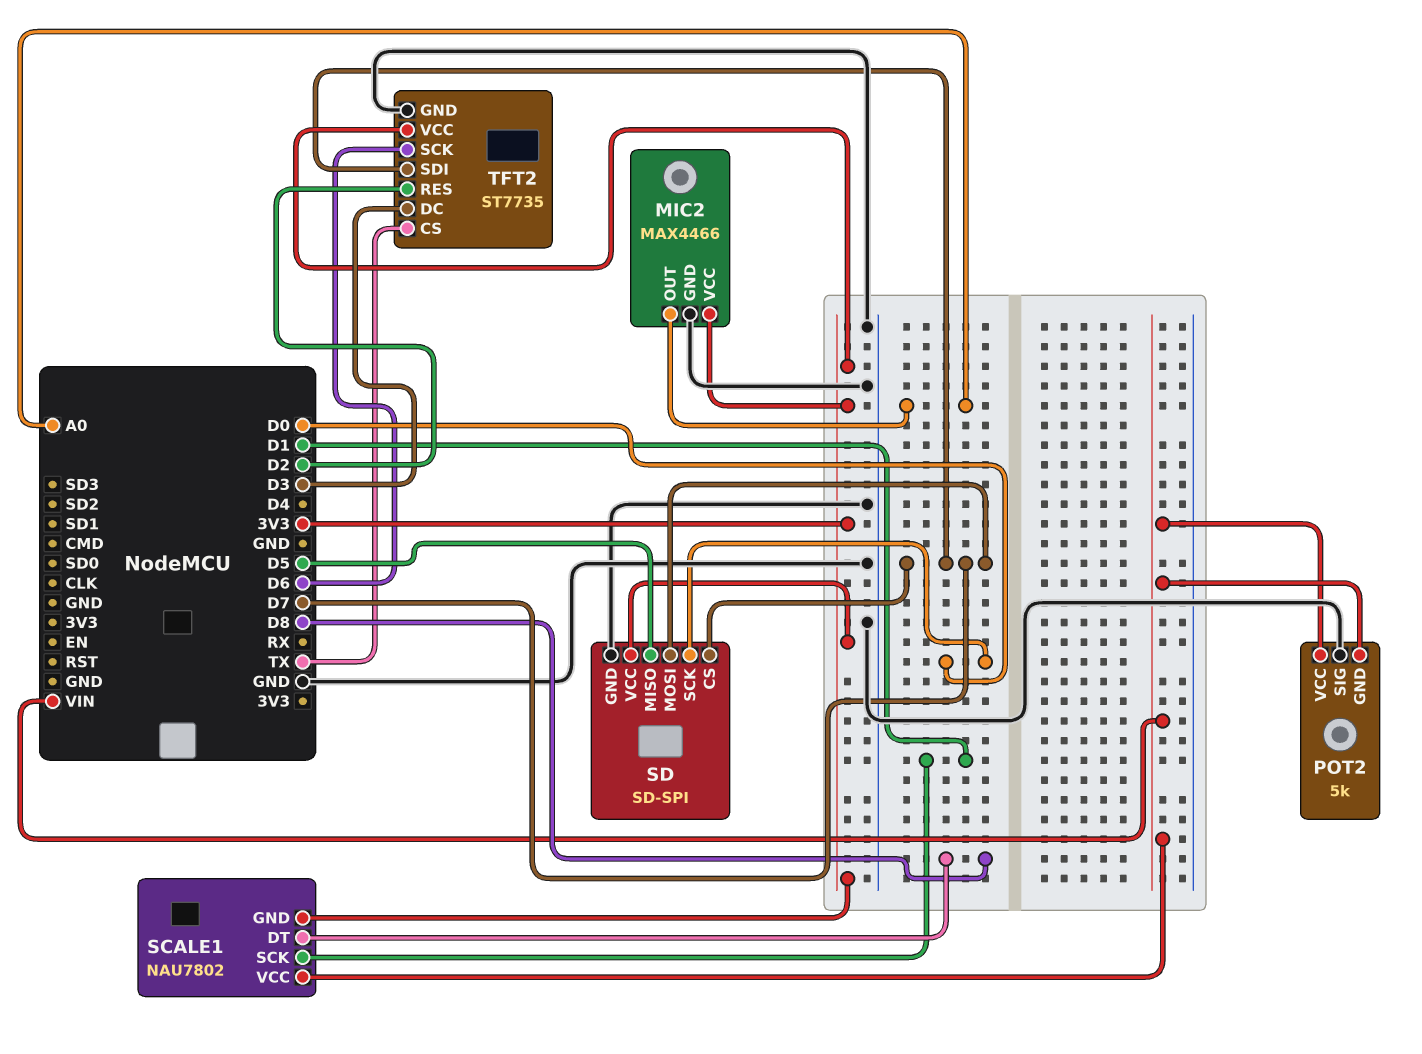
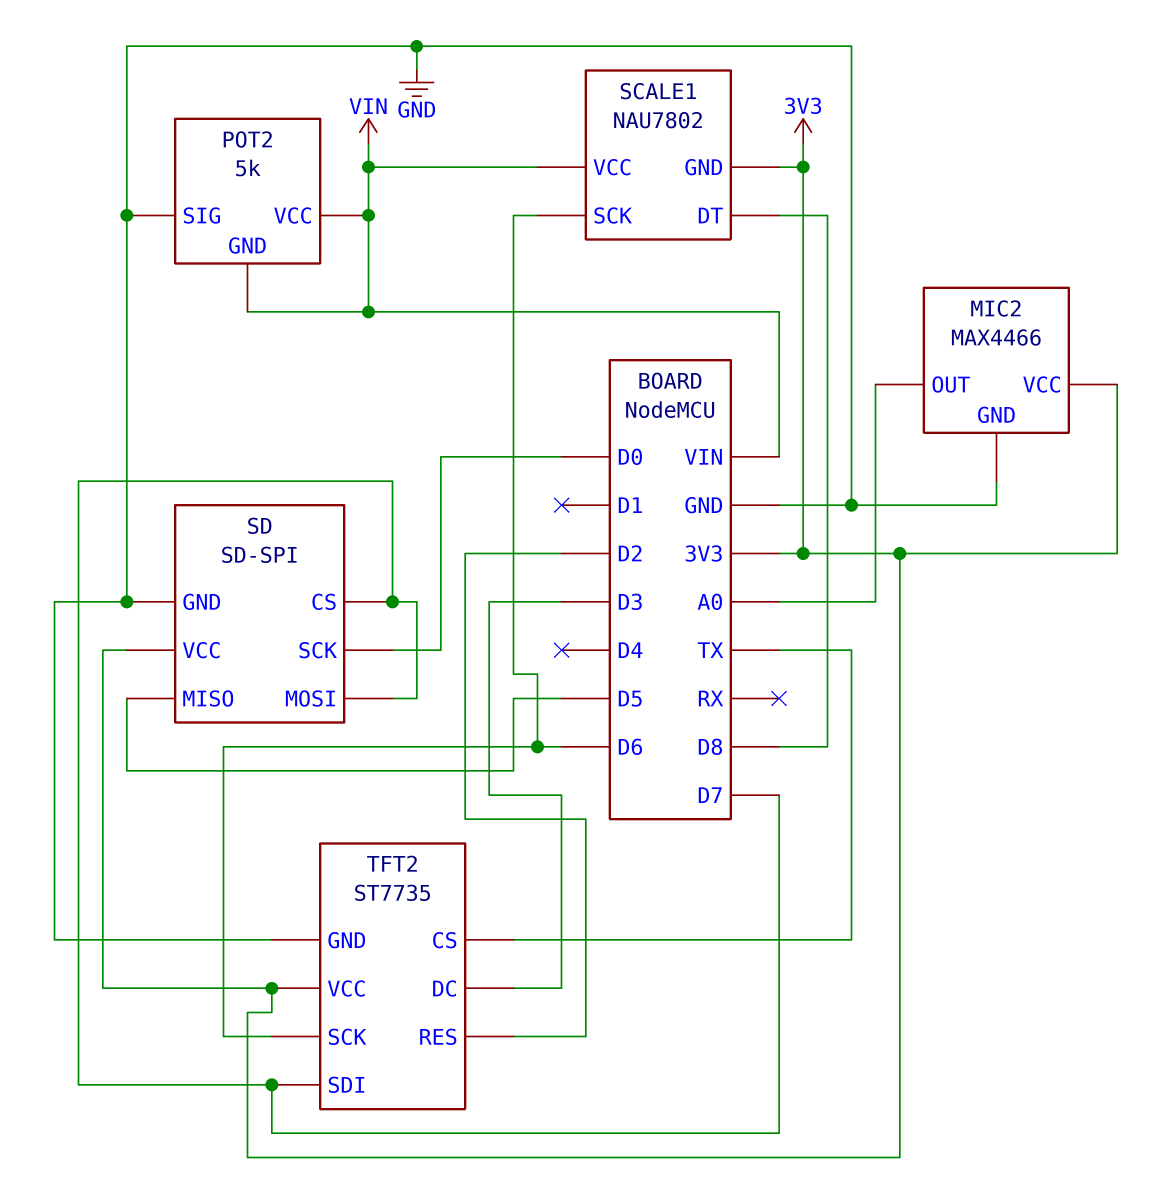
SCALE1 pin SCK: D1 -> D6

